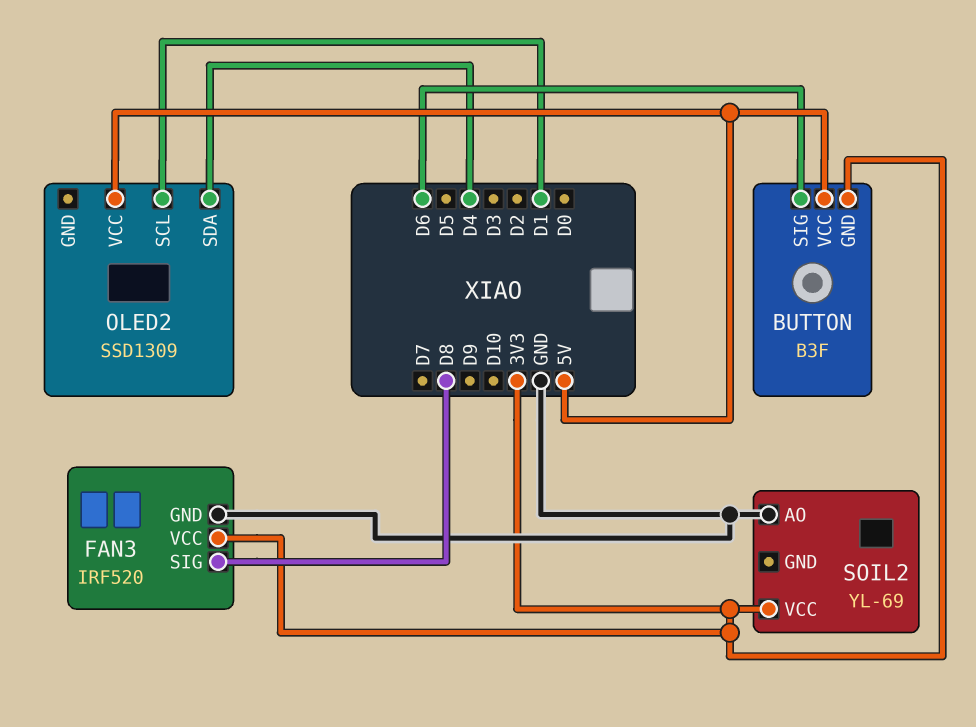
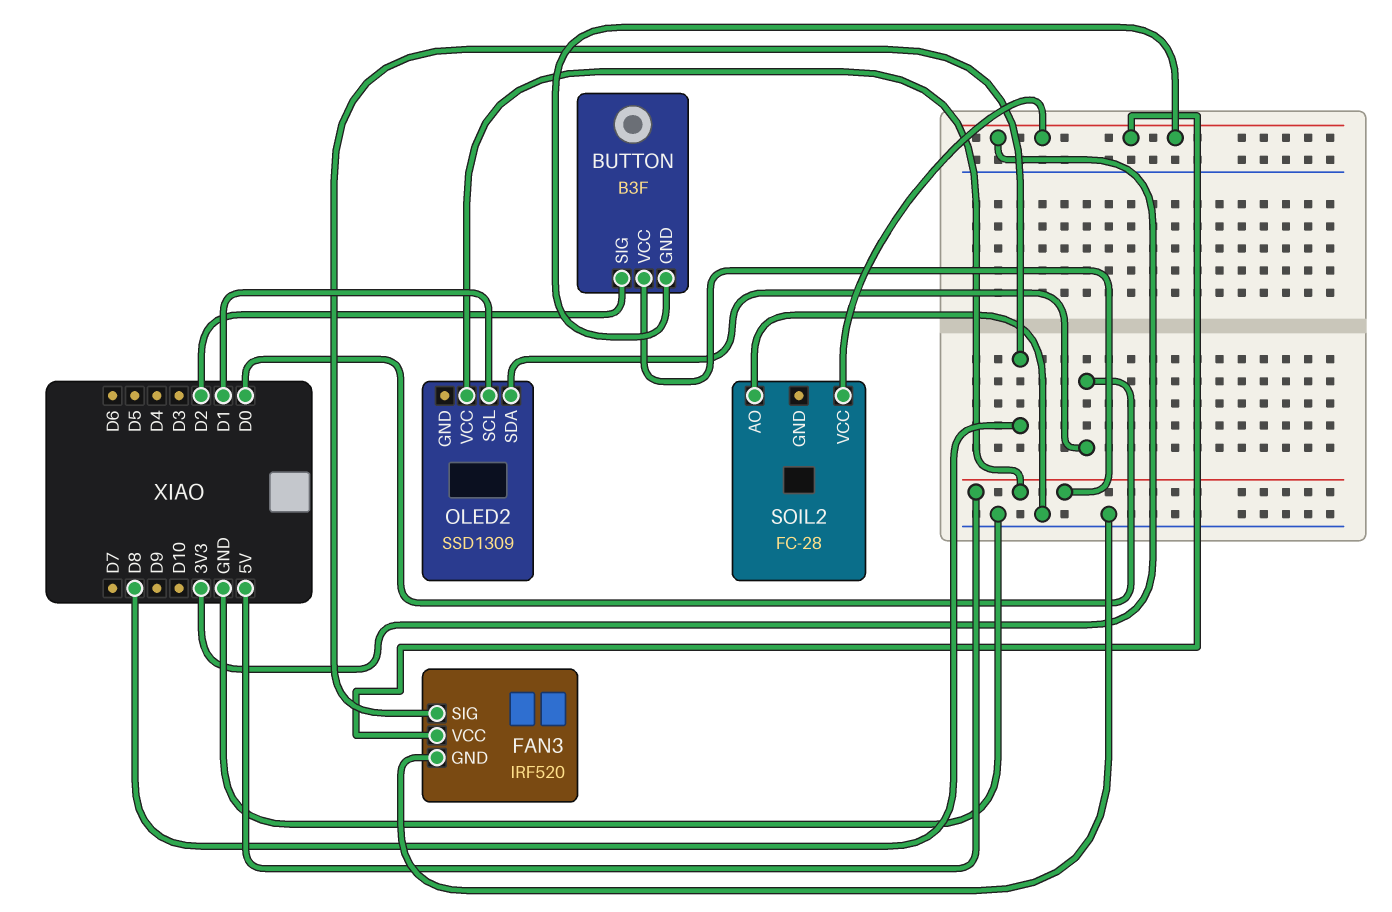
BUTTON pin SIG: D6 -> D2
OLED2 pin SDA: D4 -> D0
SOIL2: YL-69 -> FC-28

